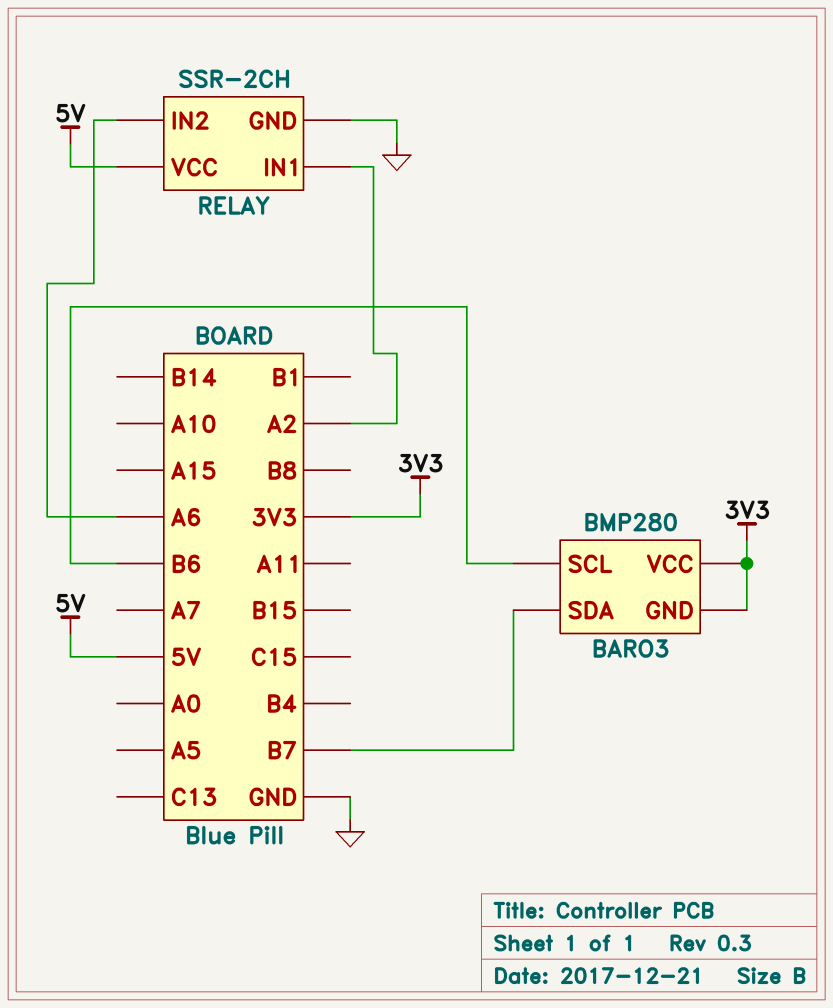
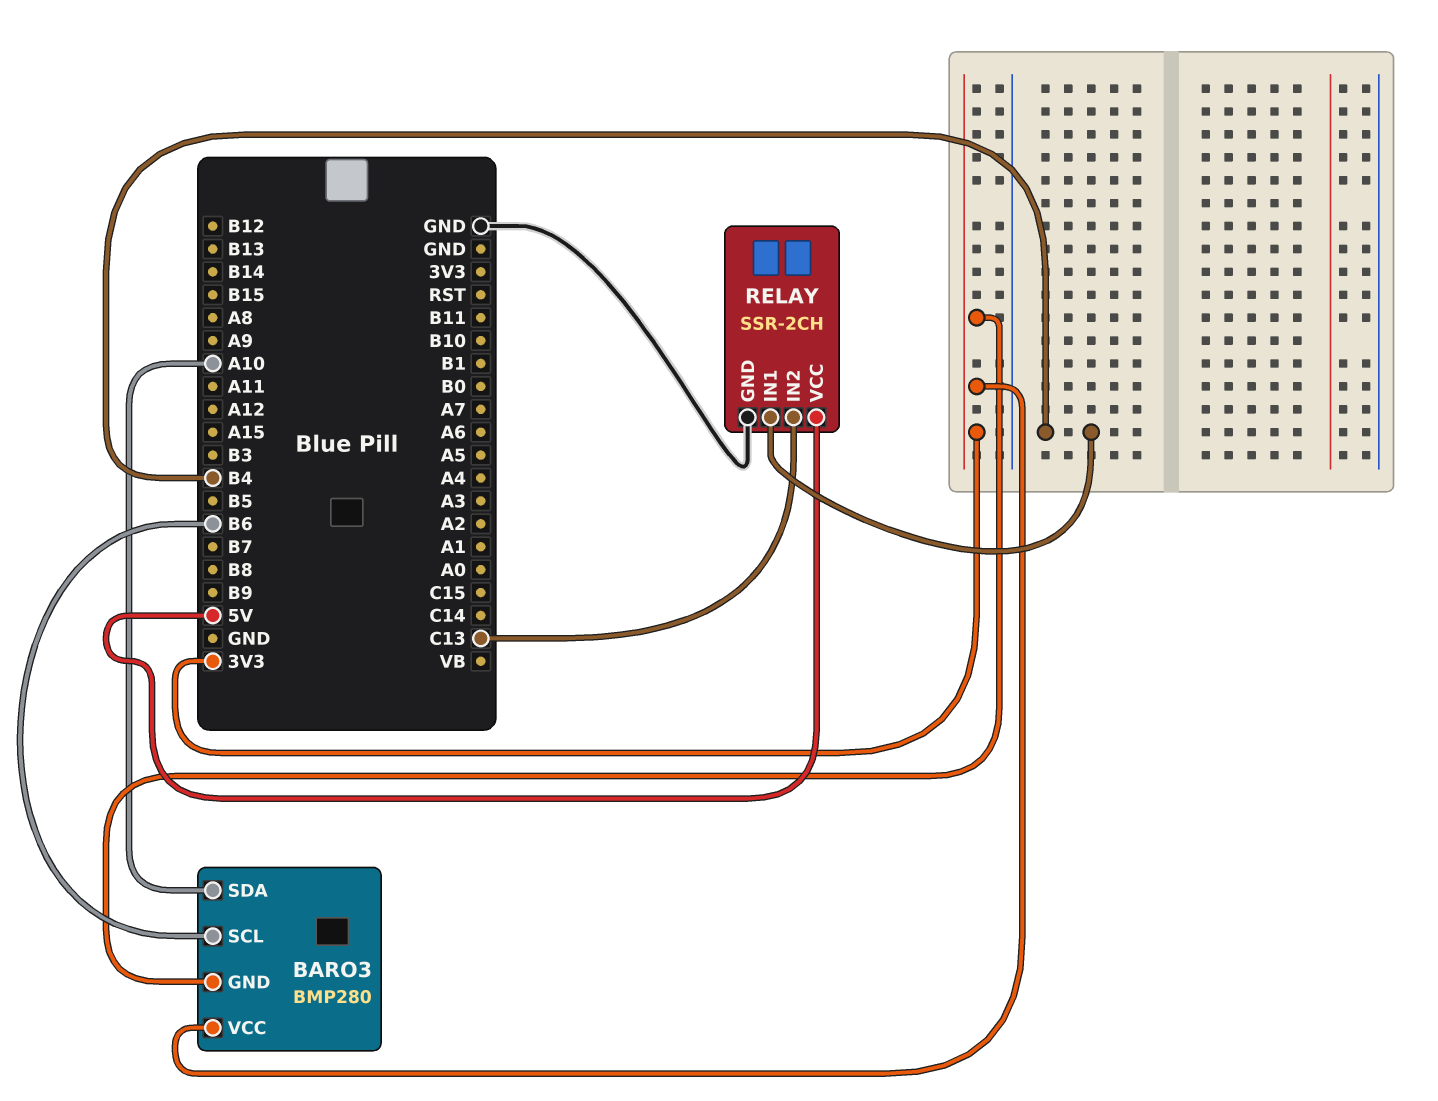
BARO3 pin SDA: B7 -> A10
RELAY pin IN1: A2 -> B4
RELAY pin IN2: A6 -> C13

